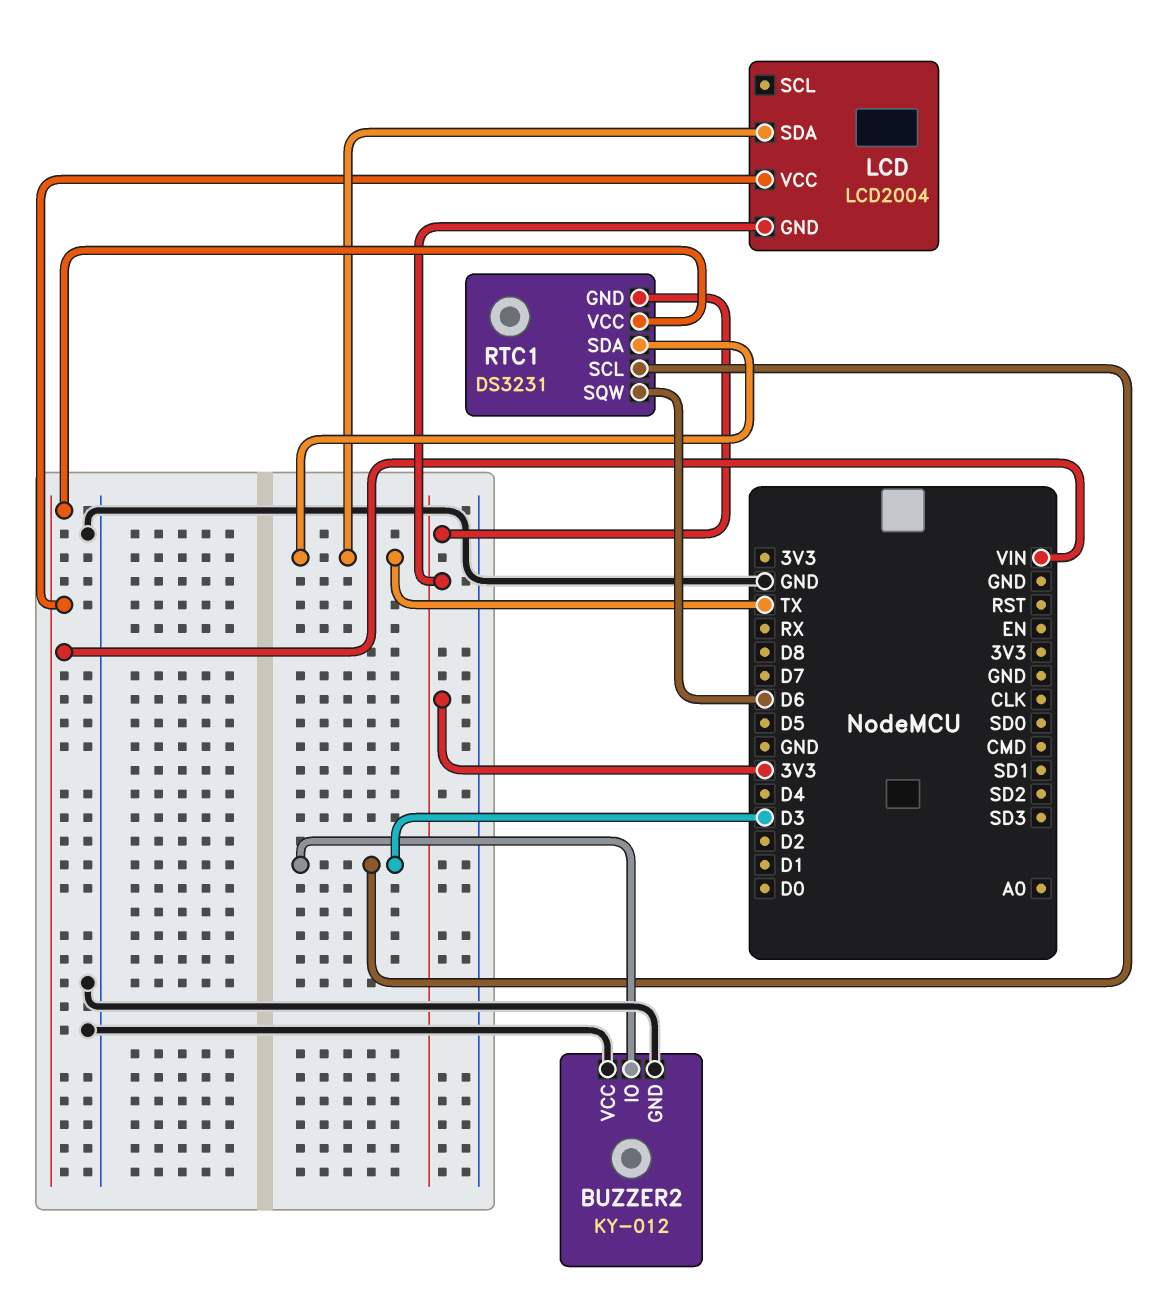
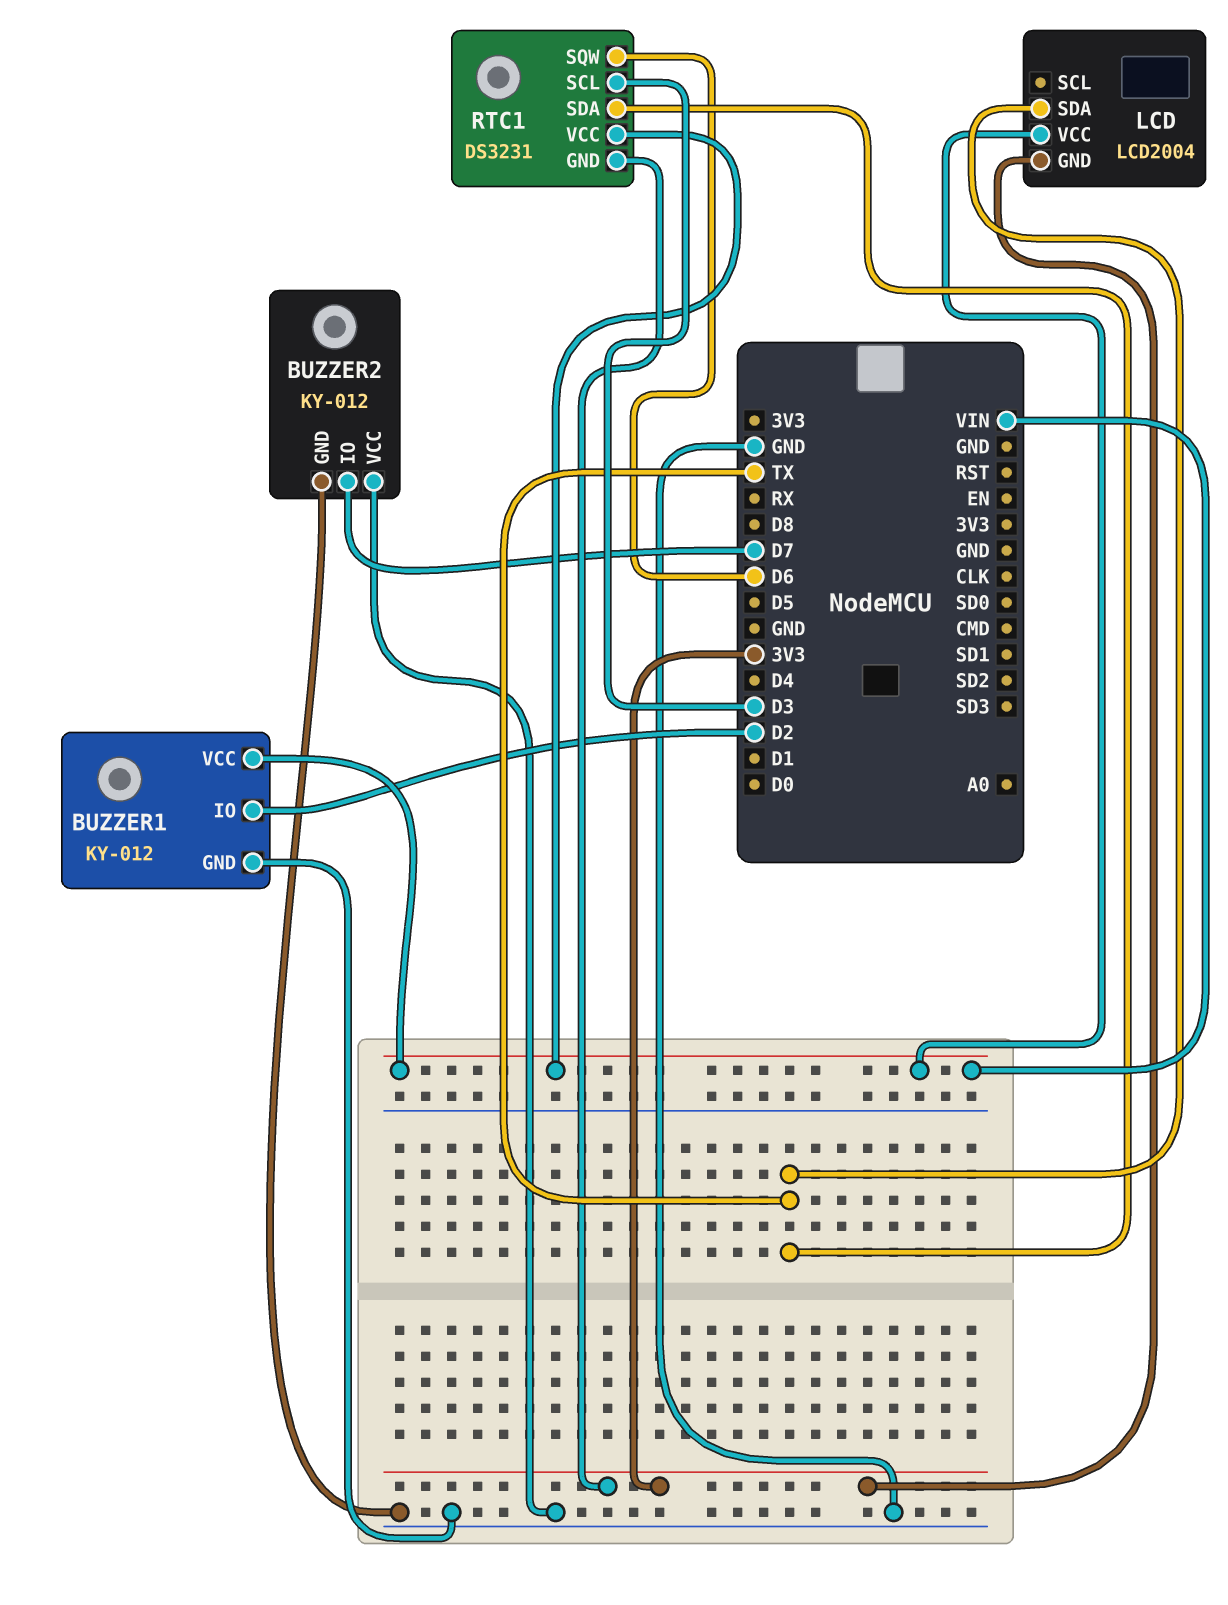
BUZZER1: none -> KY-012
BUZZER1 pin GND: none -> GND
BUZZER1 pin IO: none -> D2
BUZZER1 pin VCC: none -> VIN
BUZZER2 pin IO: D3 -> D7

